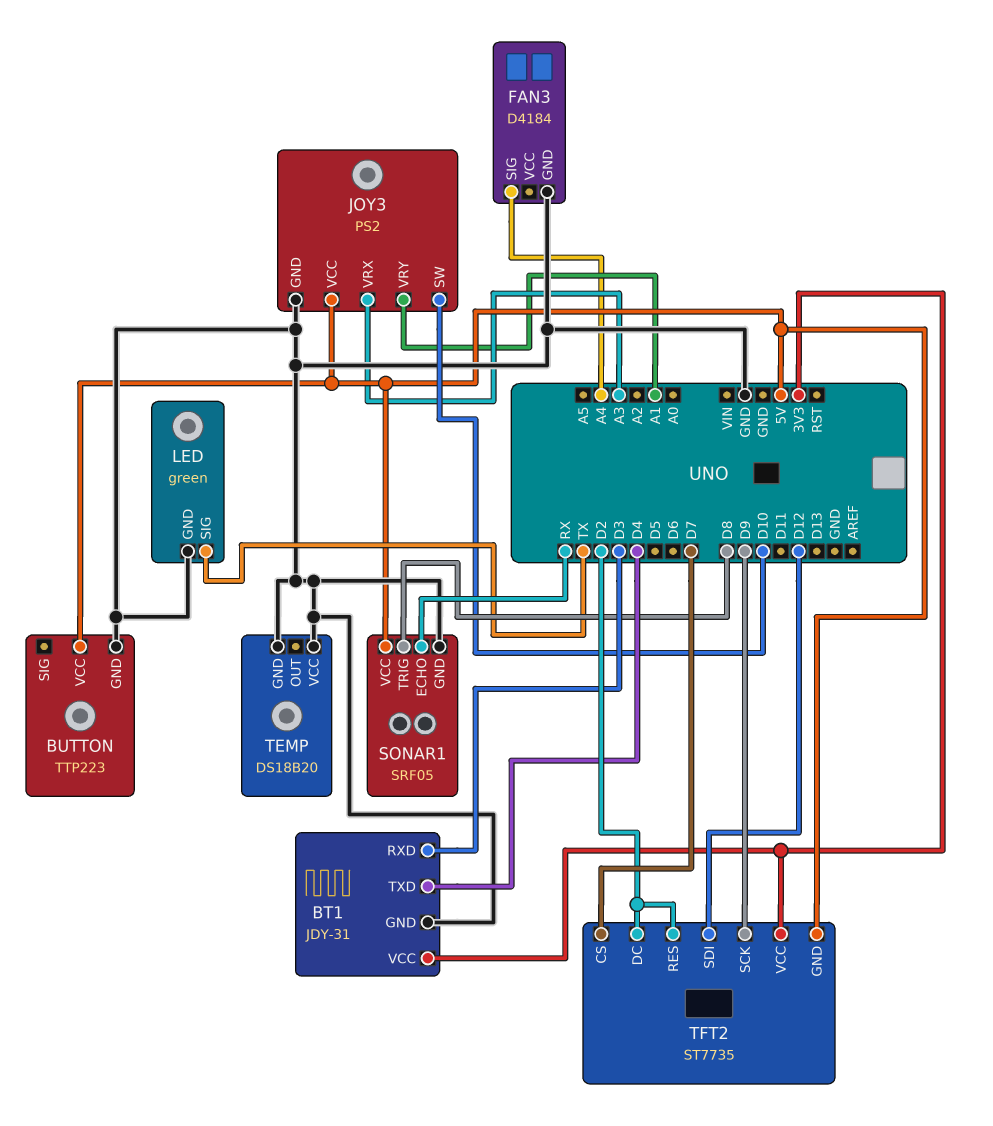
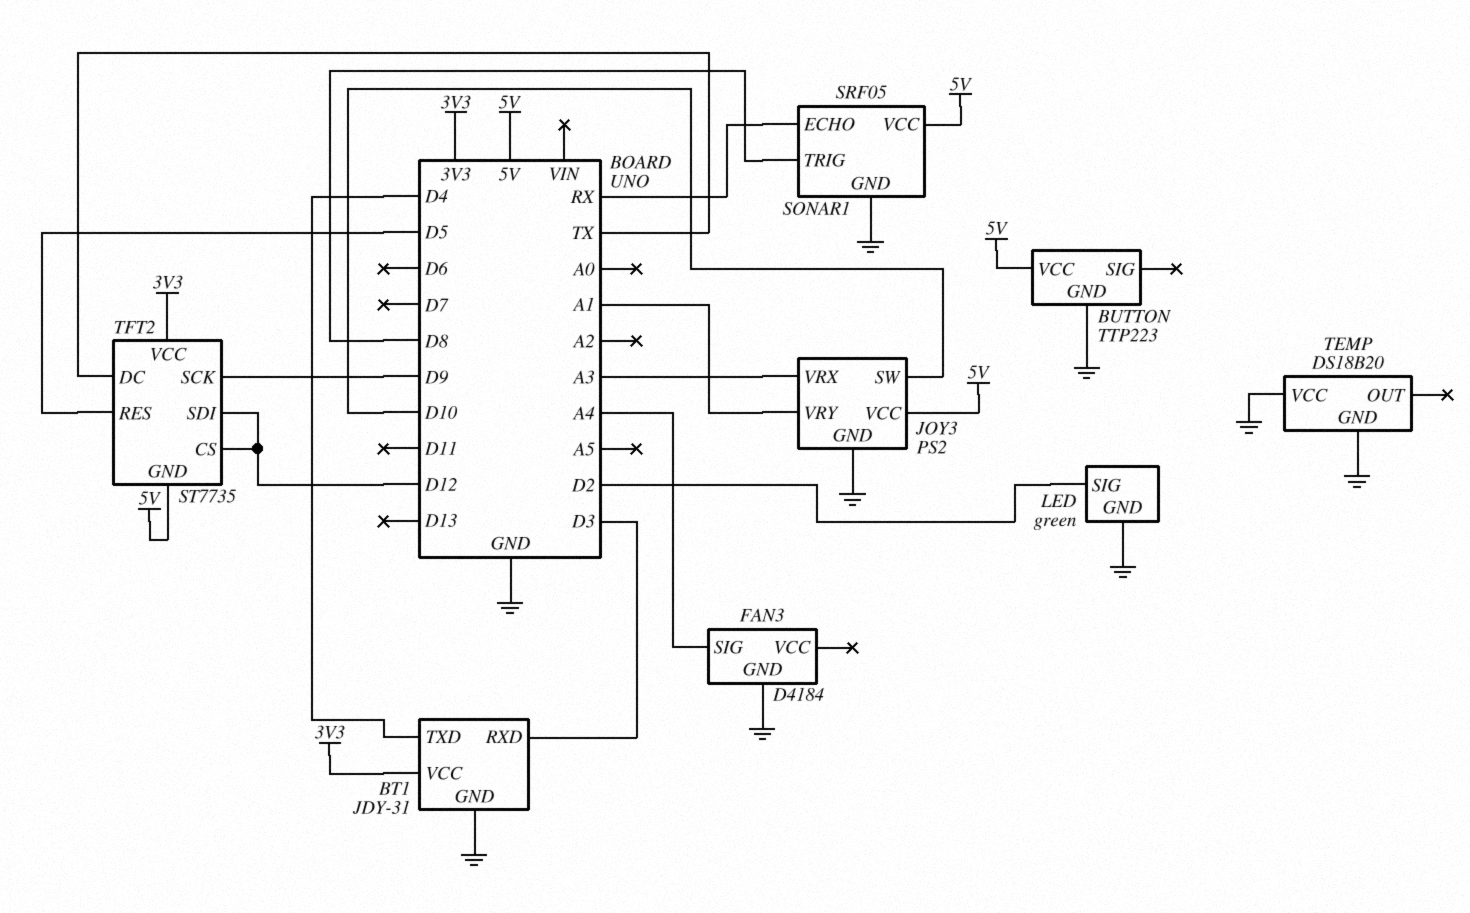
LED pin SIG: TX -> D2
TFT2 pin CS: D7 -> D12
TFT2 pin DC: D2 -> TX
TFT2 pin RES: D2 -> D5

